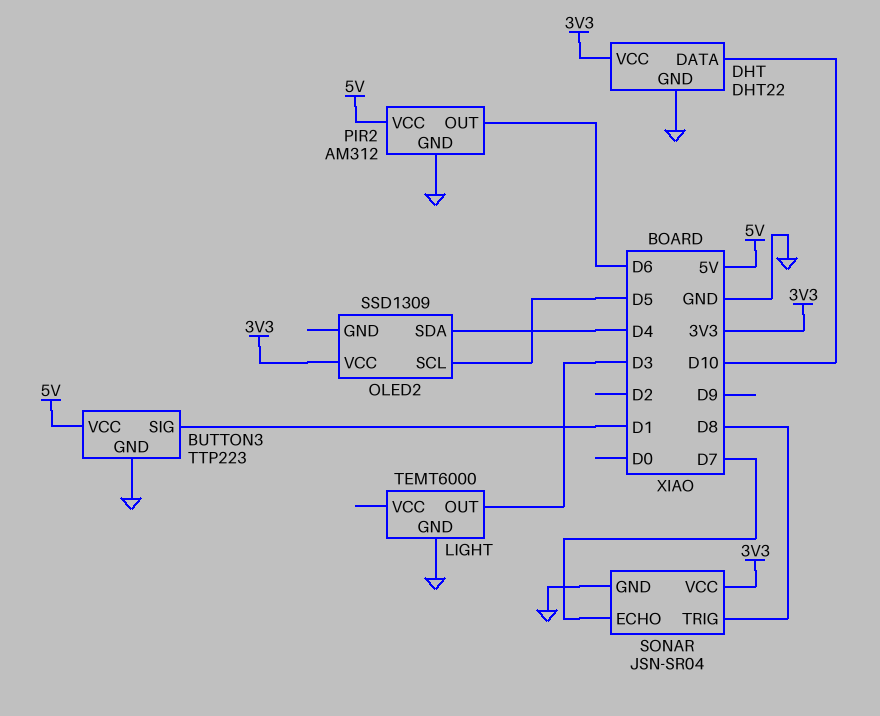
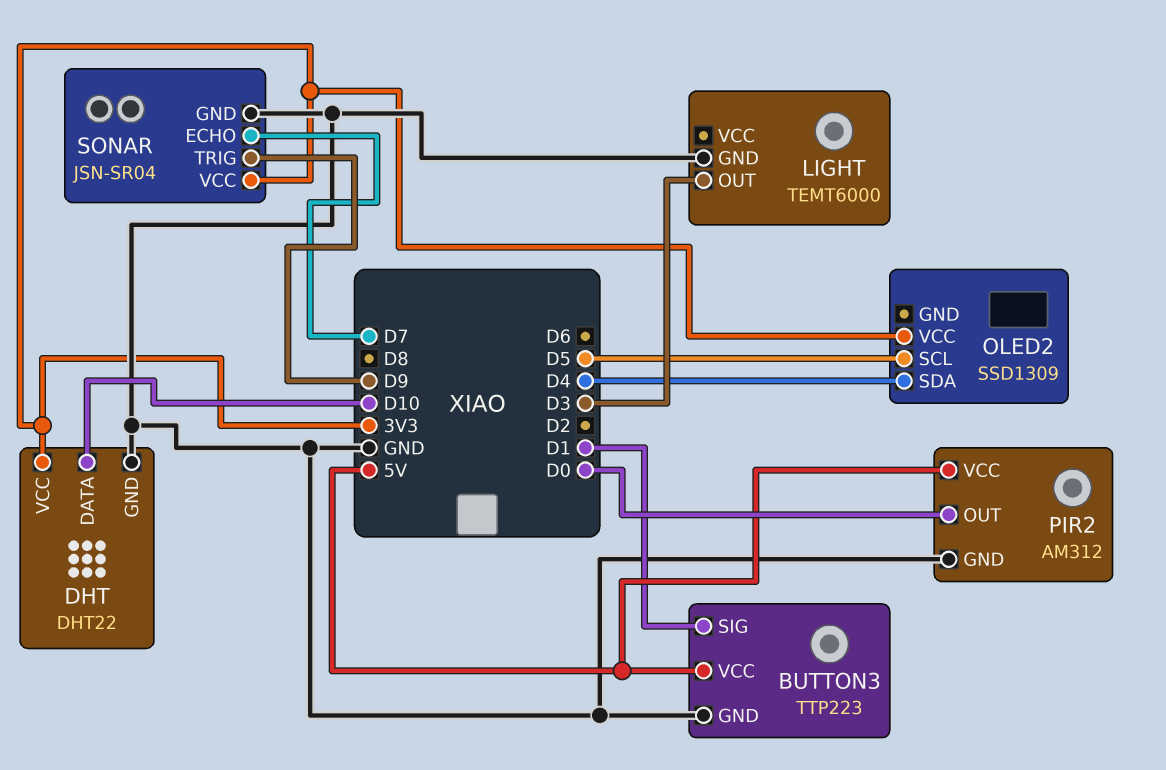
PIR2 pin OUT: D6 -> D0
SONAR pin TRIG: D8 -> D9

